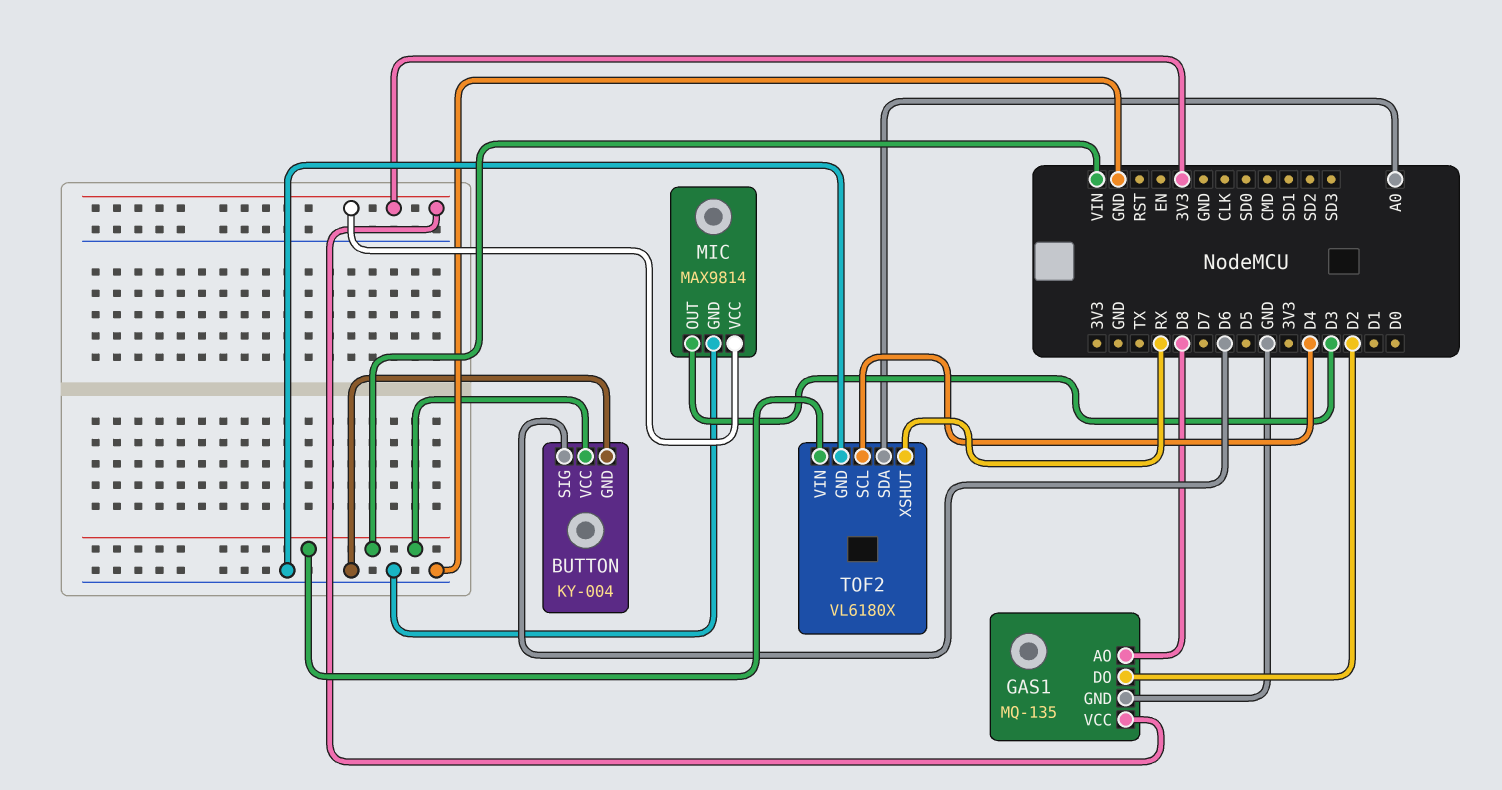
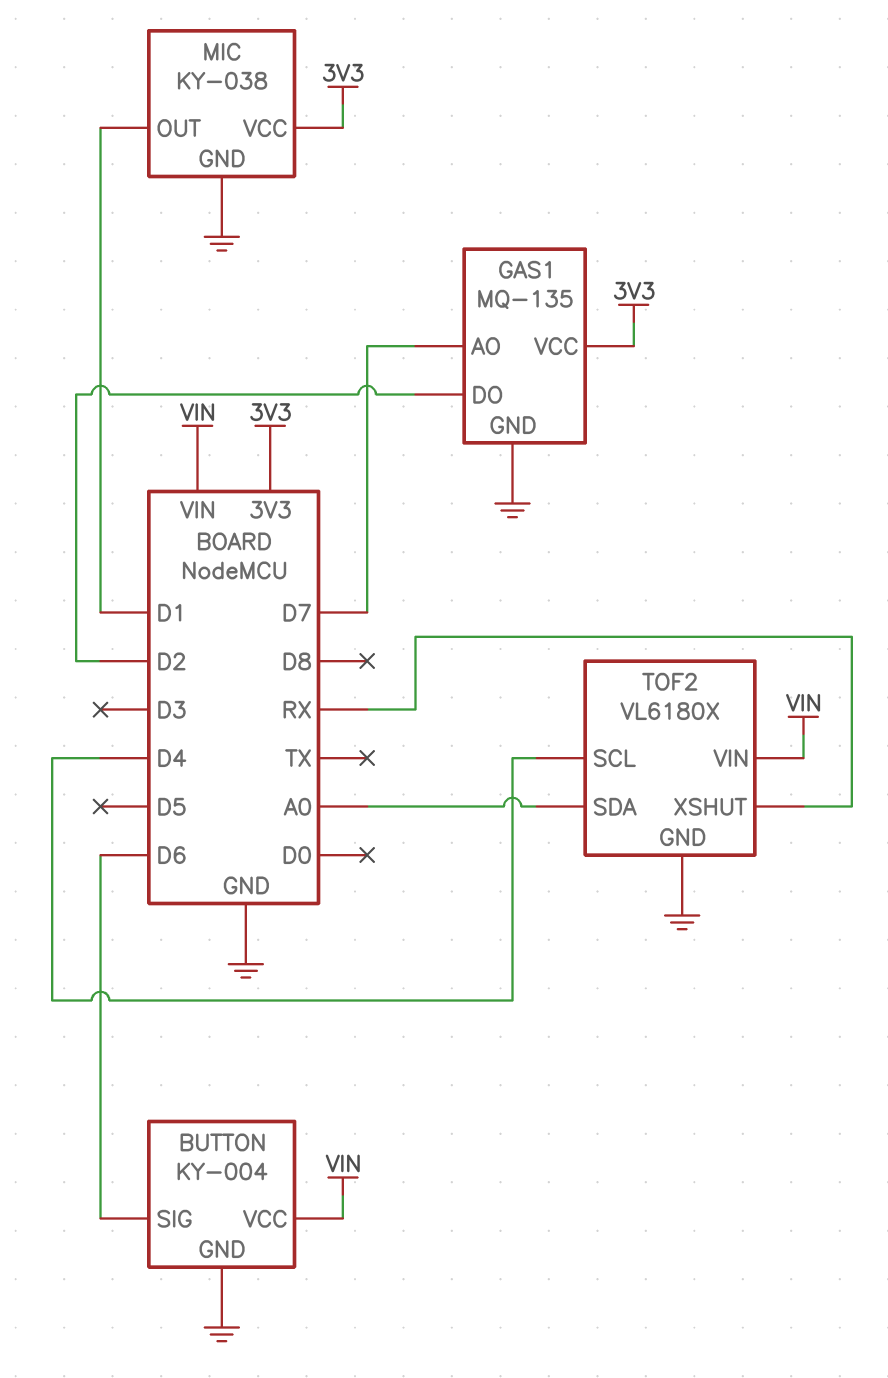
GAS1 pin AO: D8 -> D7
MIC: MAX9814 -> KY-038
MIC pin OUT: D3 -> D1

